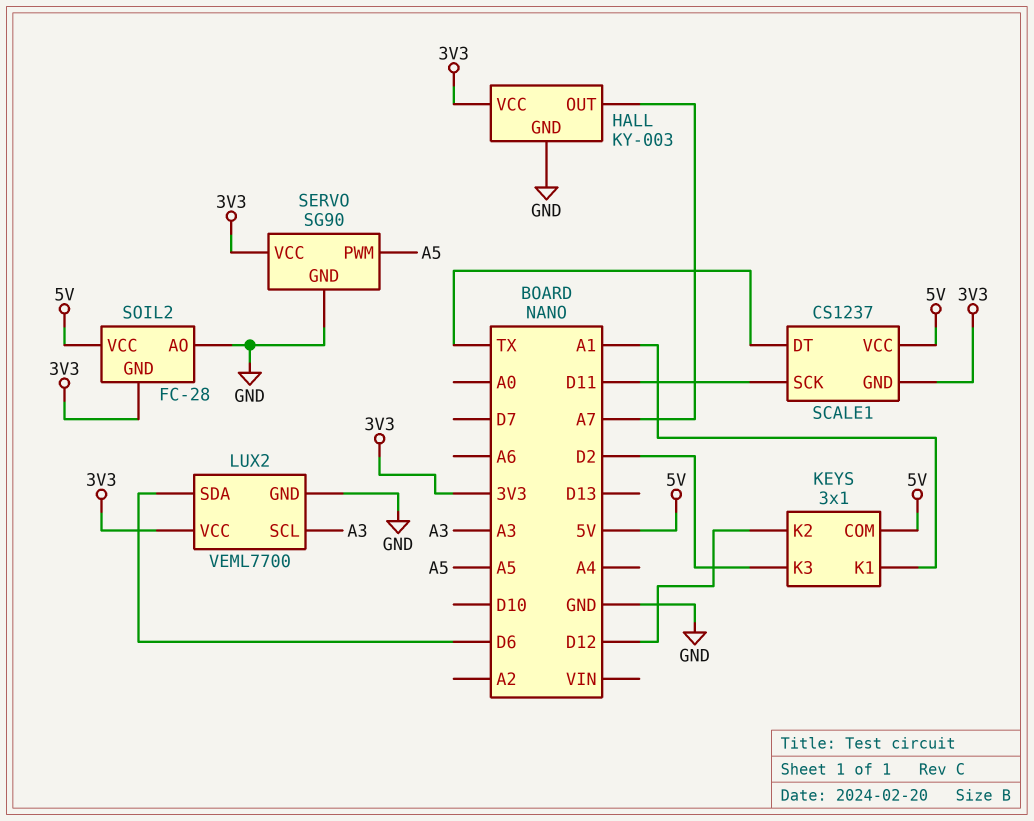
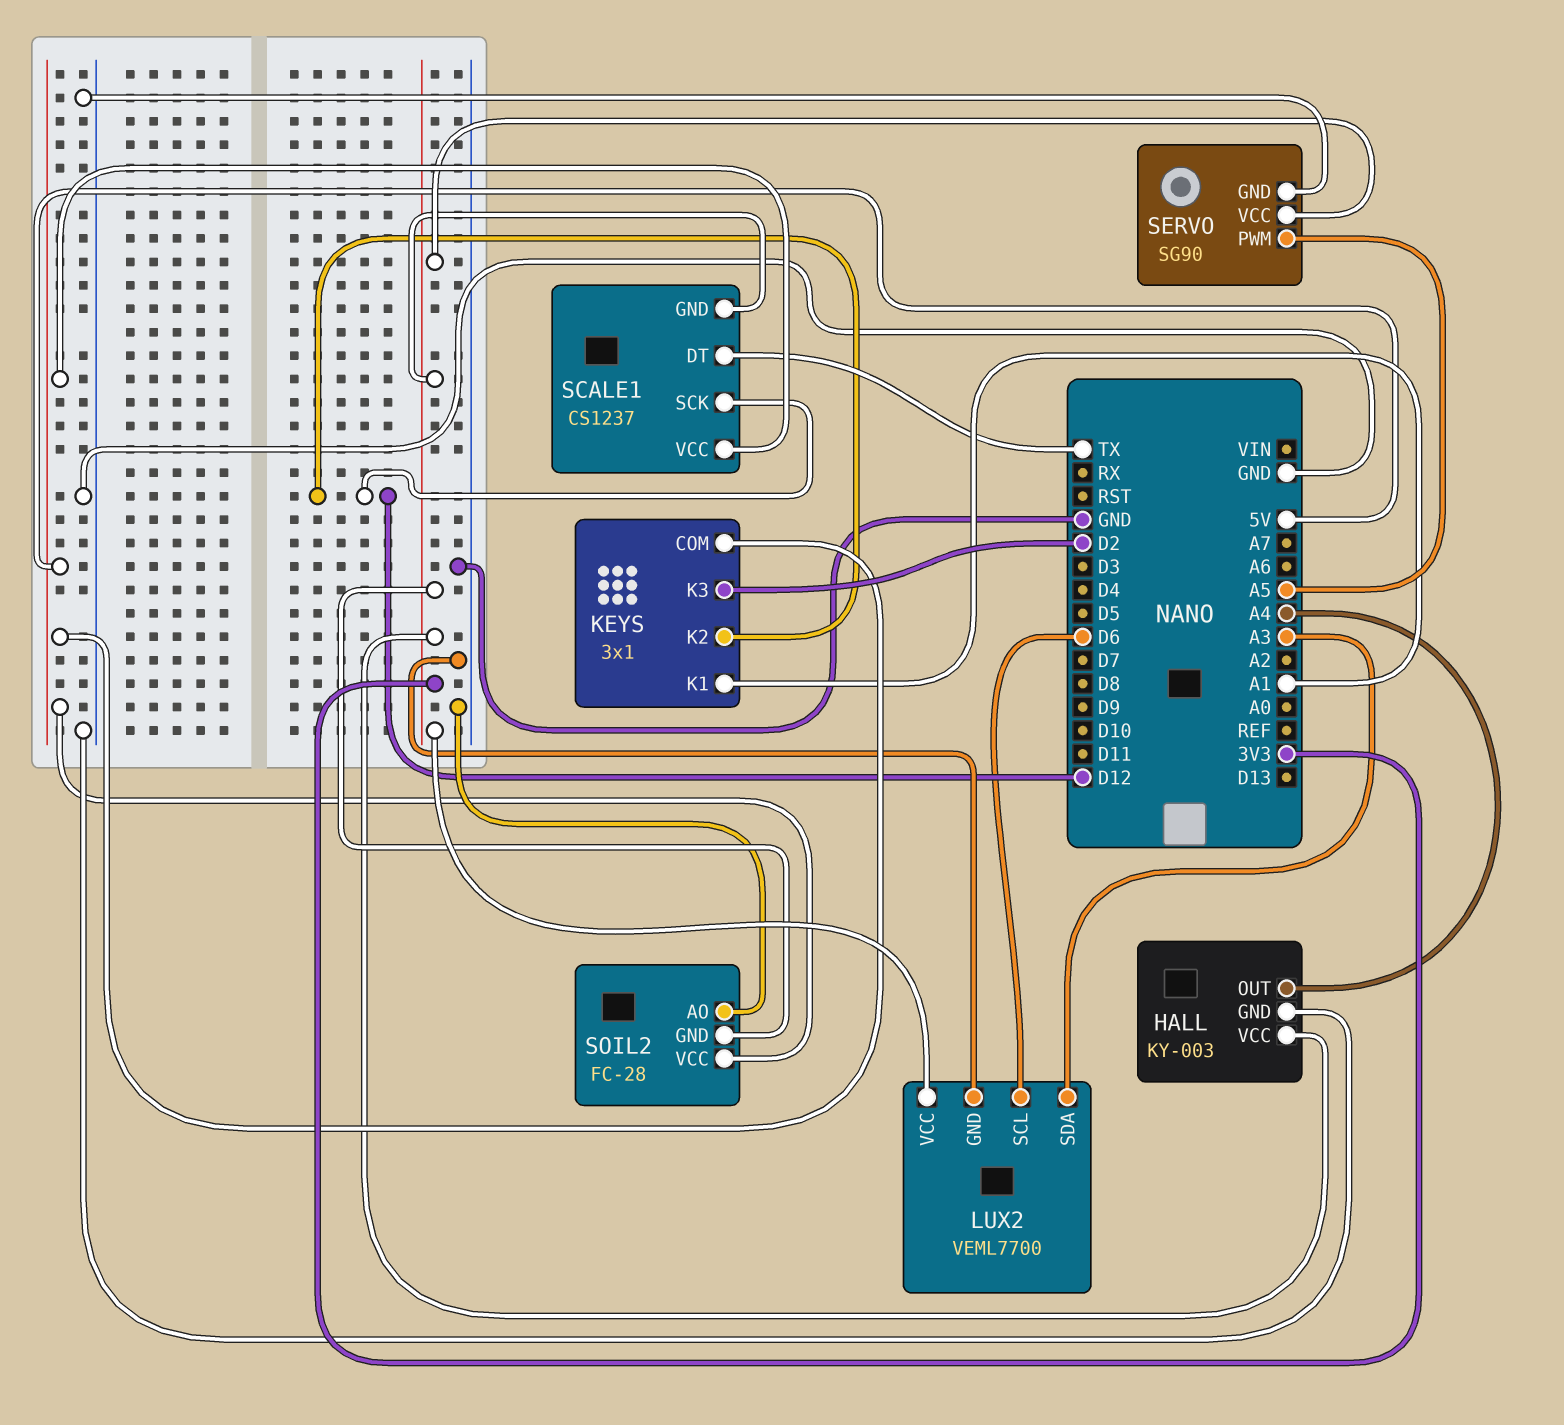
HALL pin OUT: A7 -> A4
LUX2 pin SCL: A3 -> D6
LUX2 pin SDA: D6 -> A3
SCALE1 pin SCK: D11 -> D12

